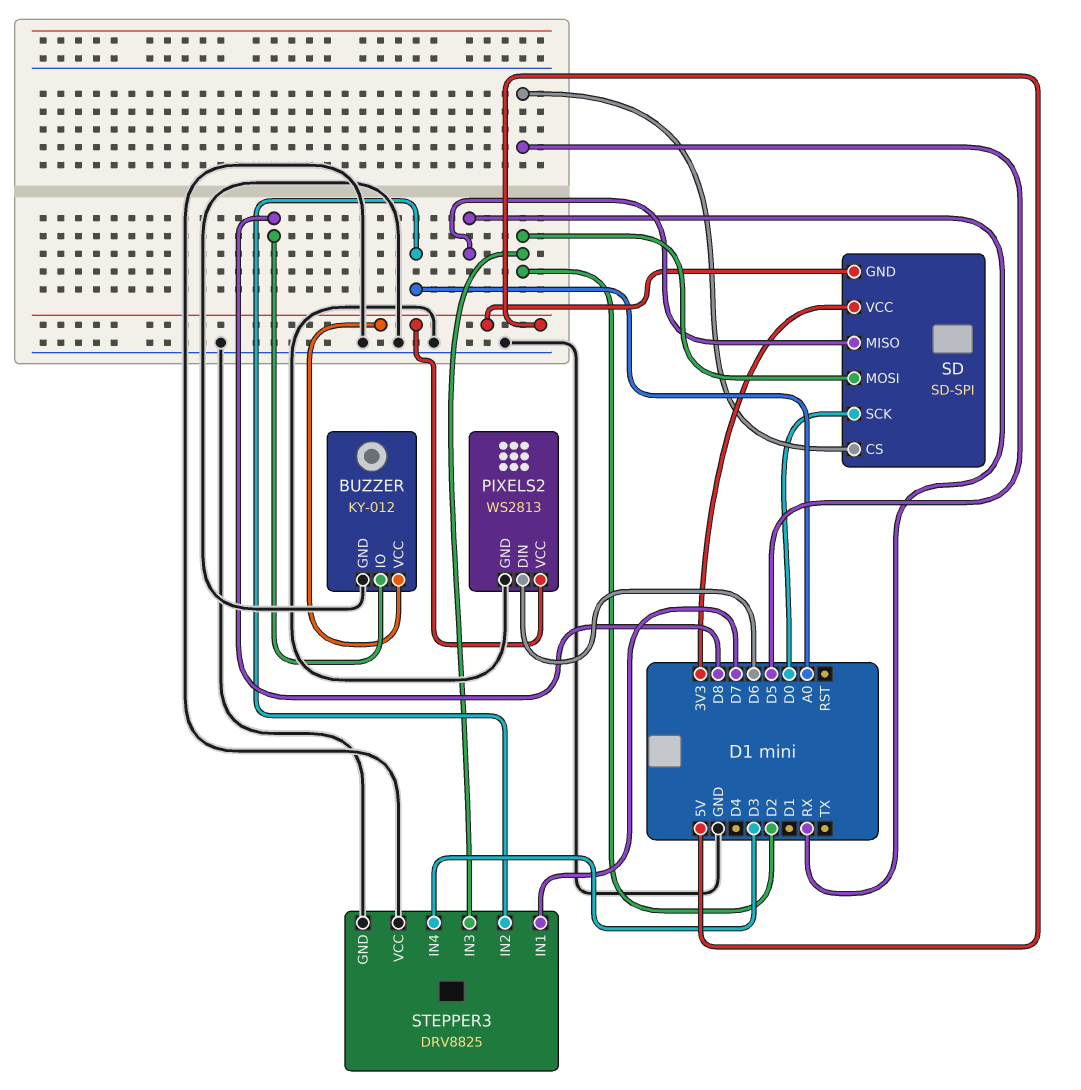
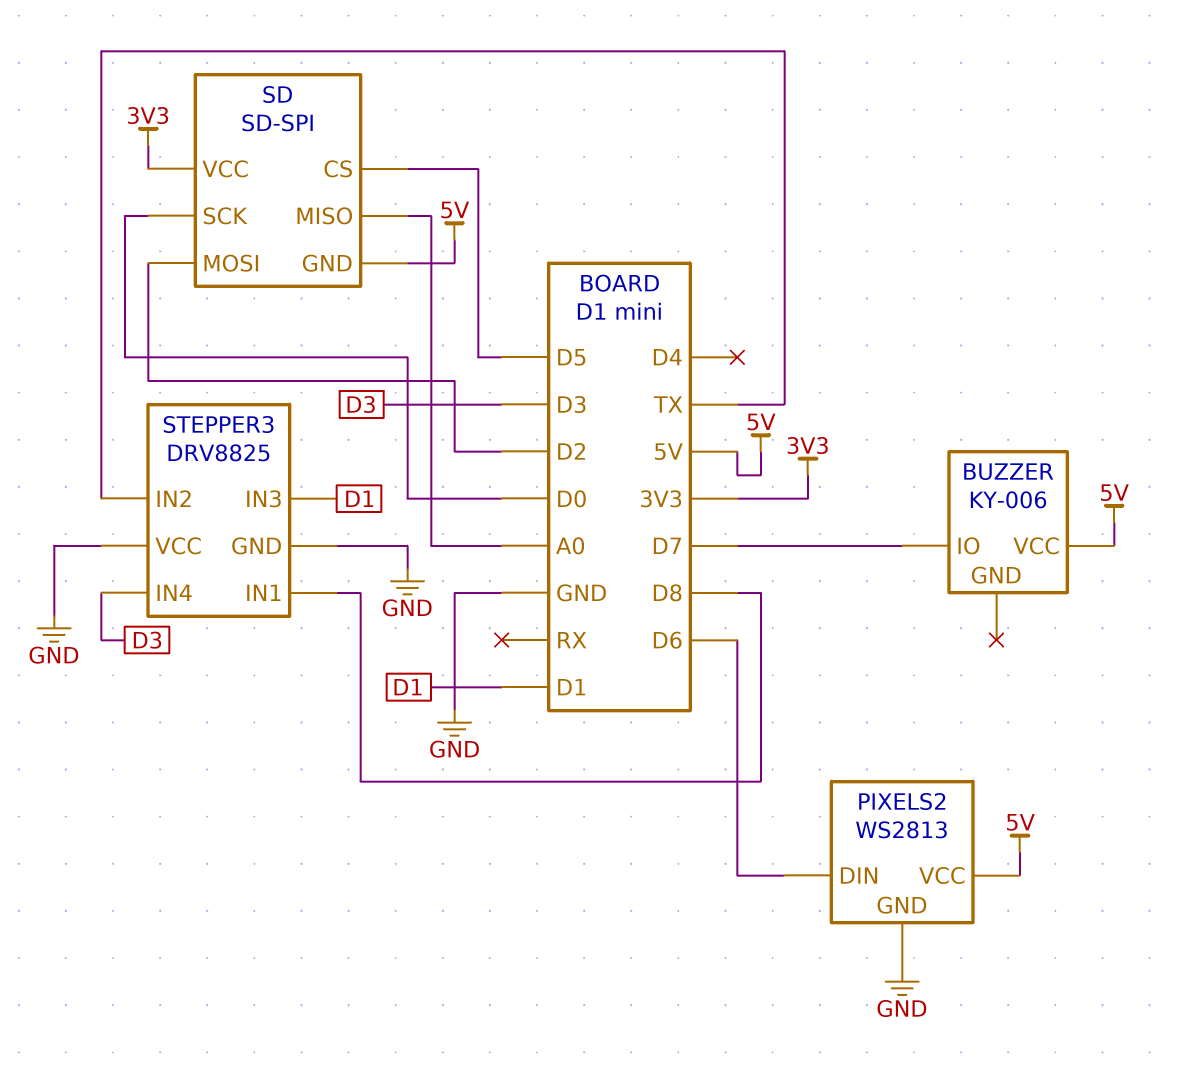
BUZZER: KY-012 -> KY-006
BUZZER pin GND: GND -> none
BUZZER pin IO: D8 -> D7
SD pin MISO: RX -> A0
STEPPER3 pin IN1: D7 -> D8
STEPPER3 pin IN2: A0 -> TX
STEPPER3 pin IN3: D2 -> D1

